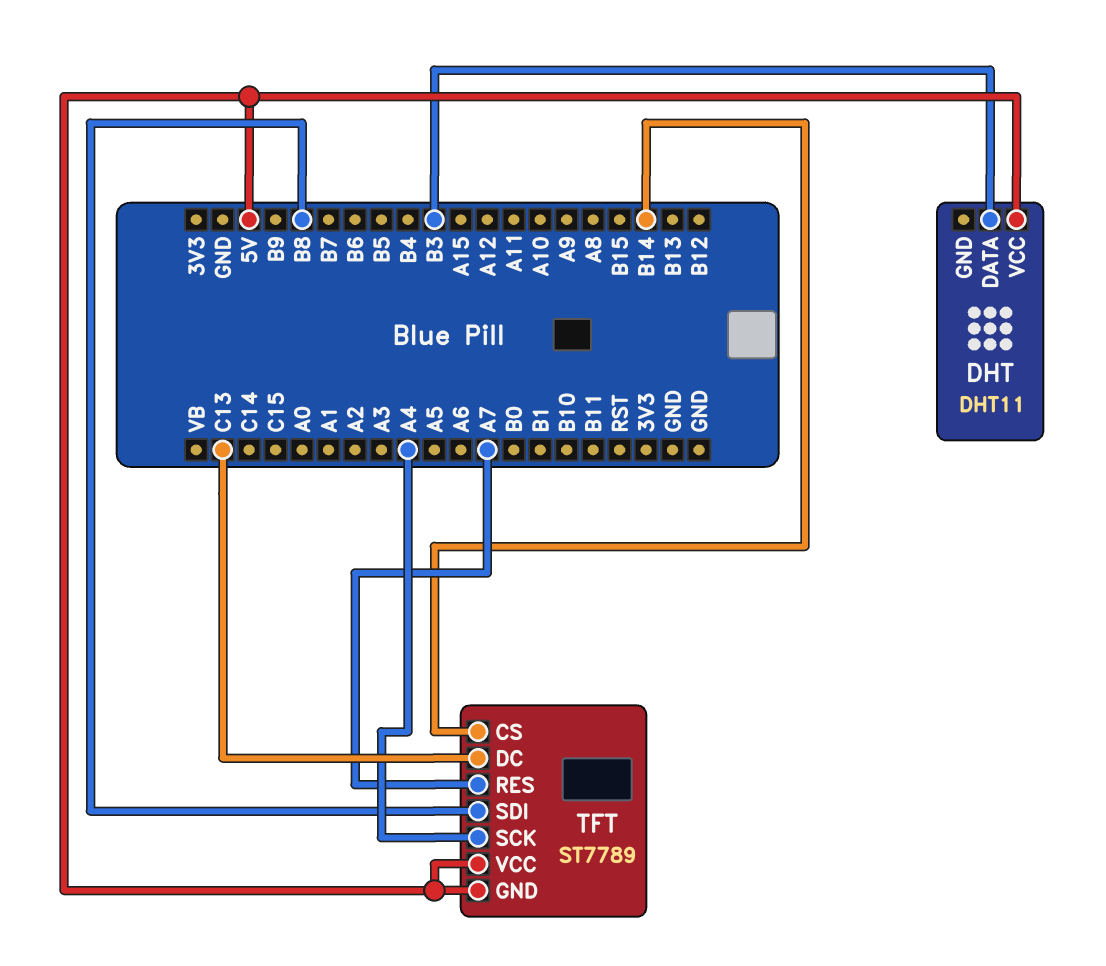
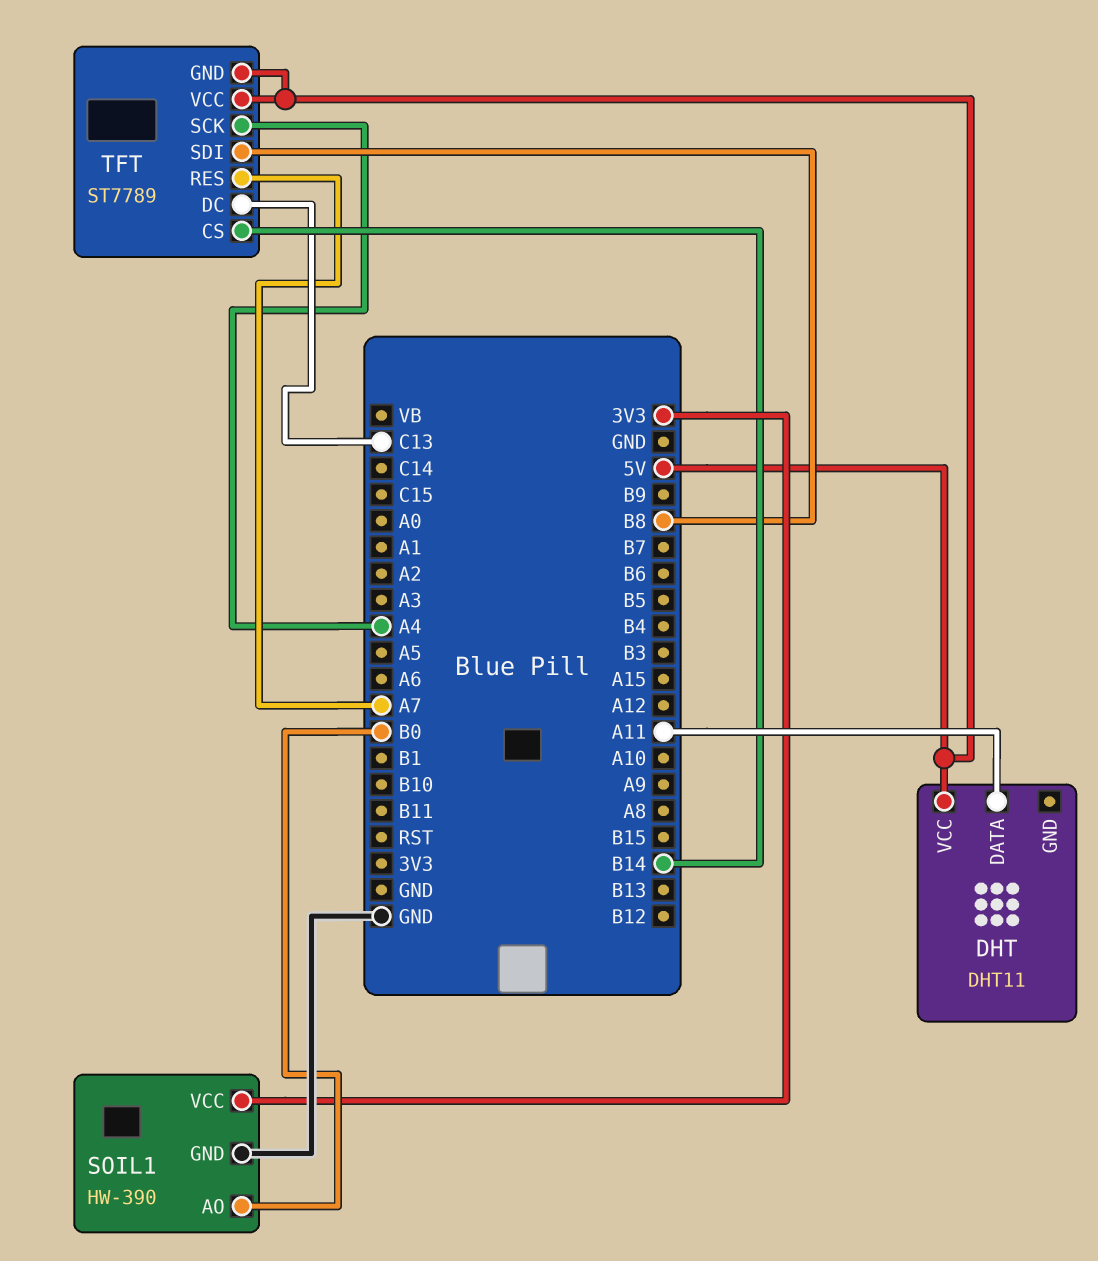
DHT pin DATA: B3 -> A11
SOIL1: none -> HW-390
SOIL1 pin AO: none -> B0
SOIL1 pin GND: none -> GND
SOIL1 pin VCC: none -> 3V3

